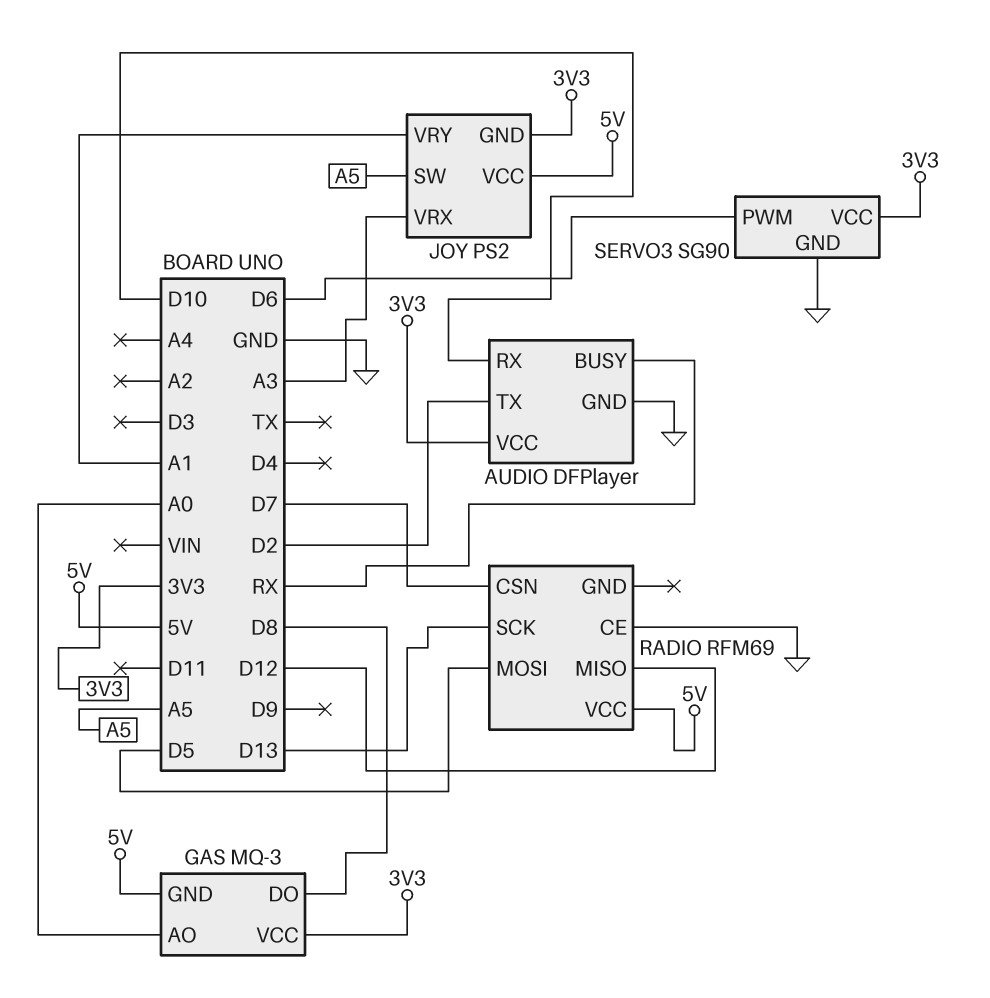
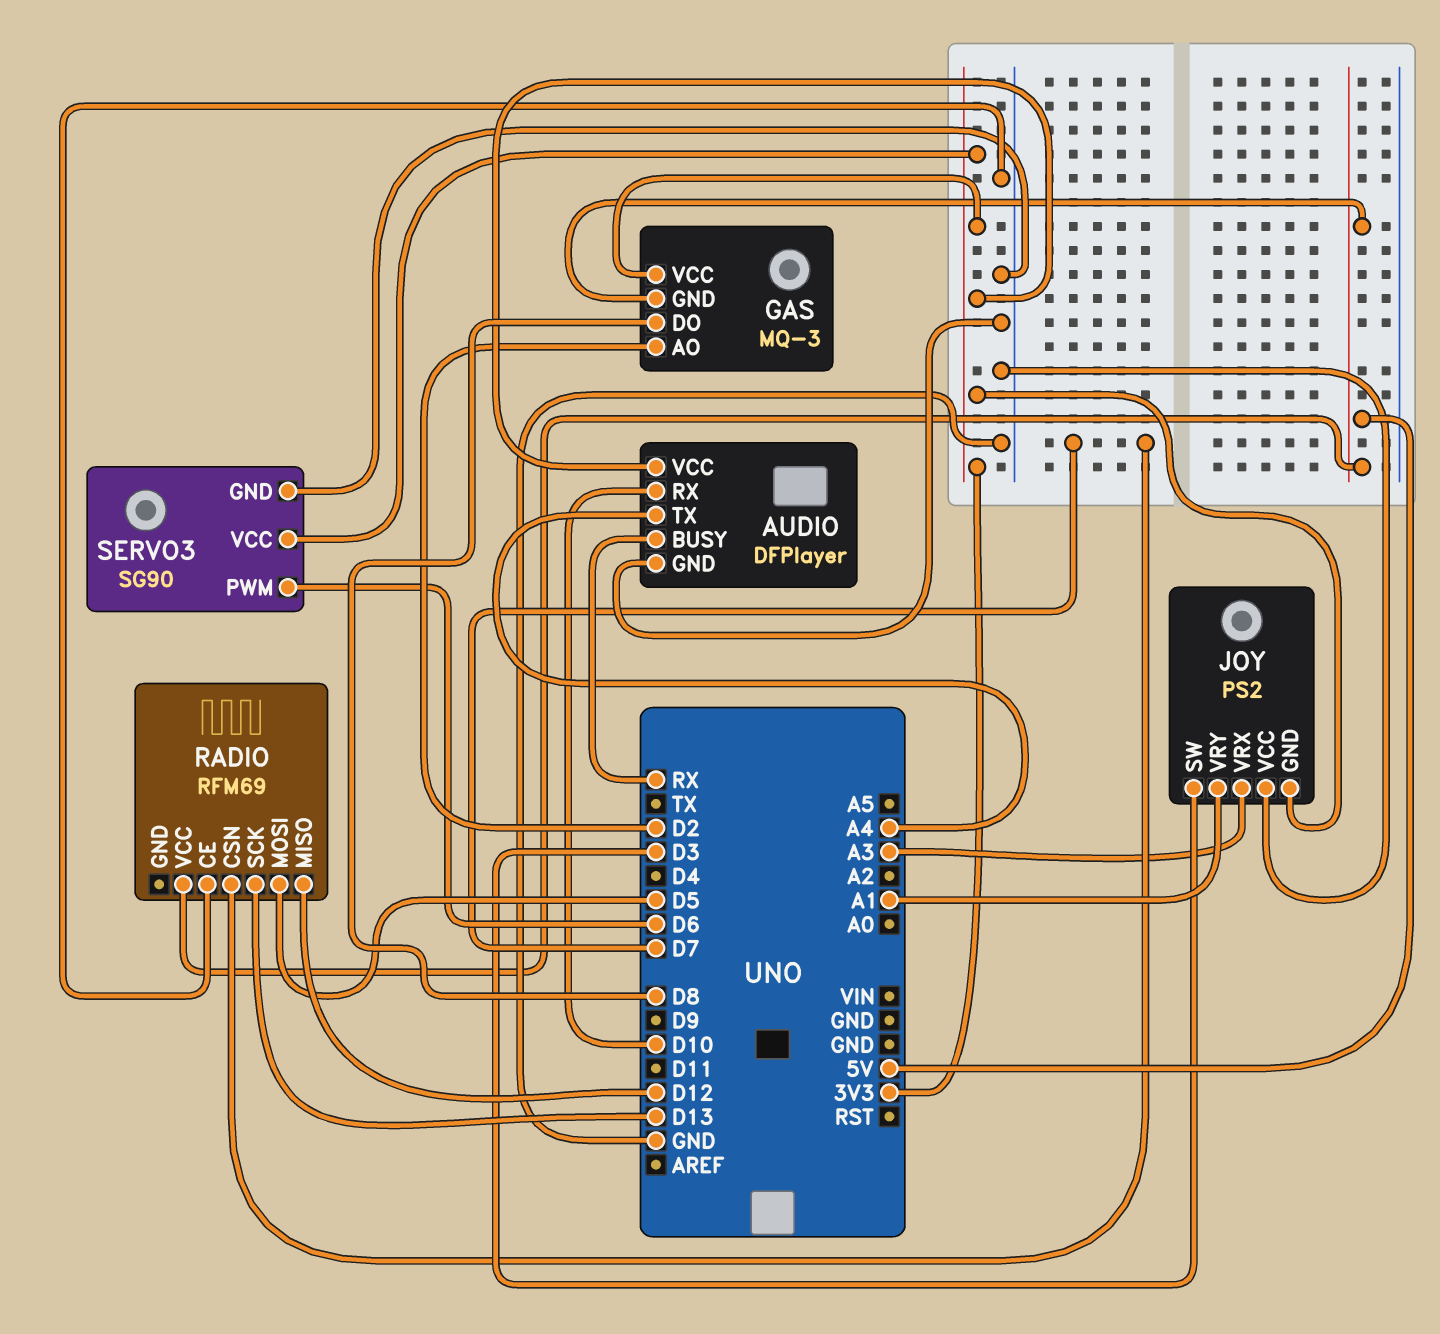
AUDIO pin TX: D2 -> A4
GAS pin AO: A0 -> D2
JOY pin SW: A5 -> D3
JOY pin VCC: 5V -> GND

